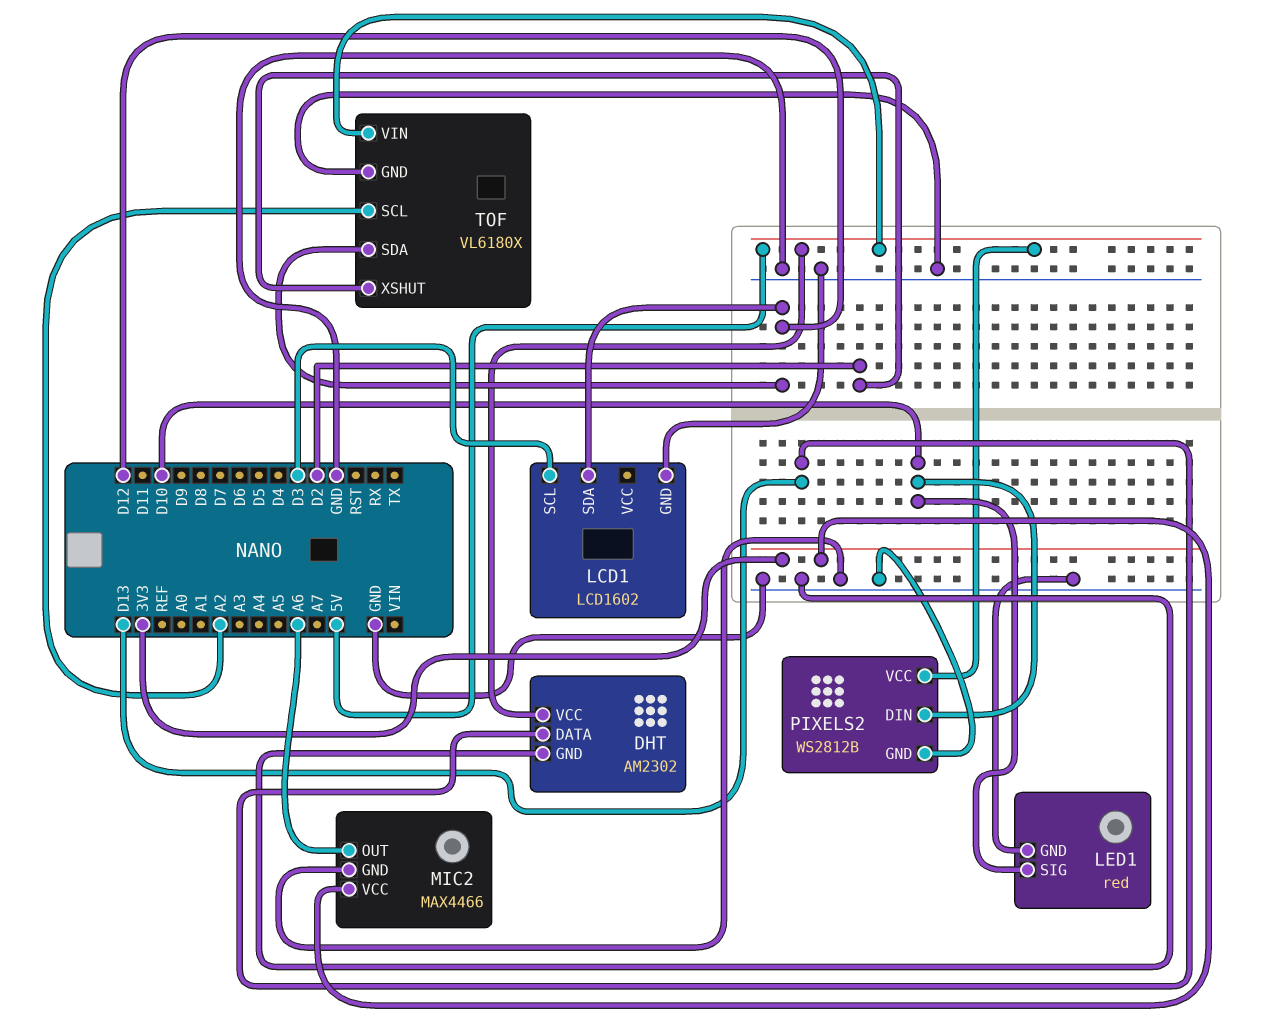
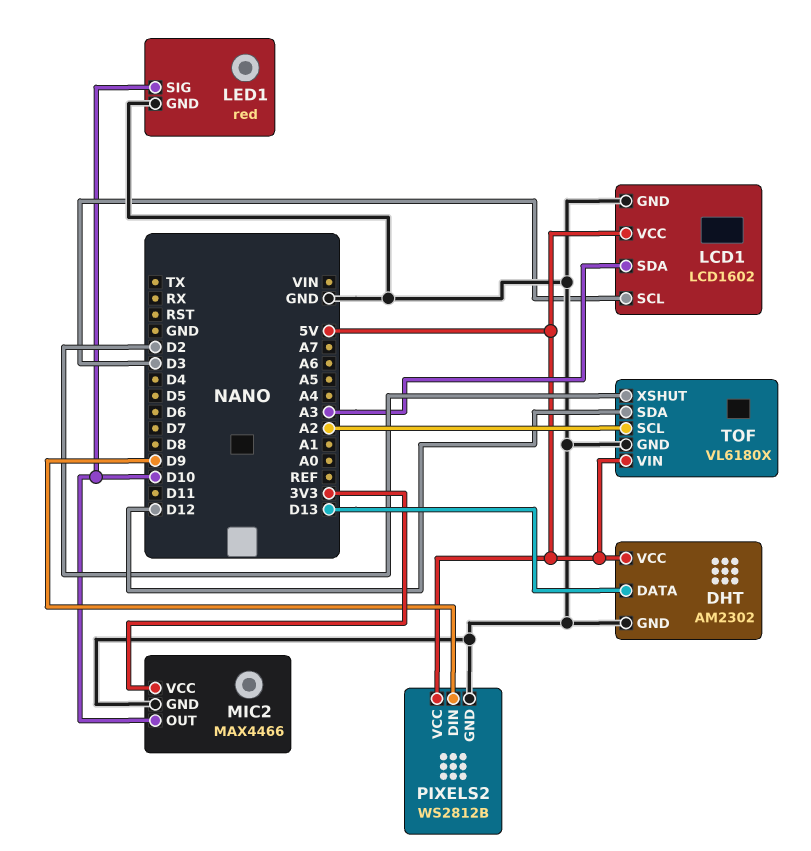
LCD1 pin SDA: D12 -> A3
LCD1 pin VCC: none -> 5V
MIC2 pin OUT: A6 -> D10
PIXELS2 pin DIN: D10 -> D9

